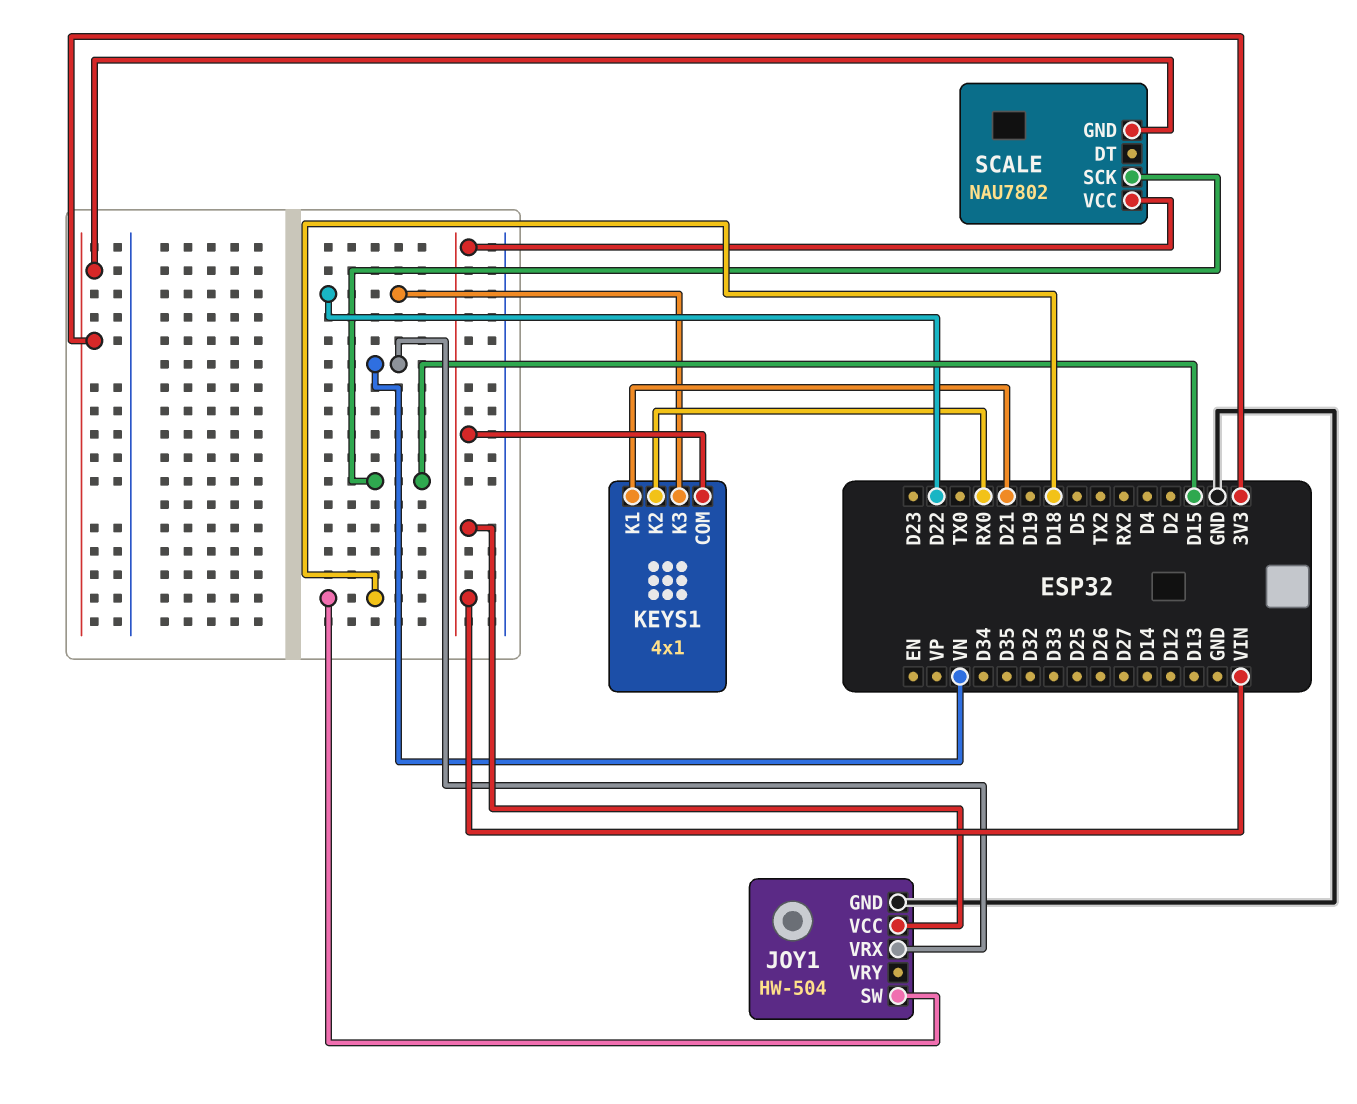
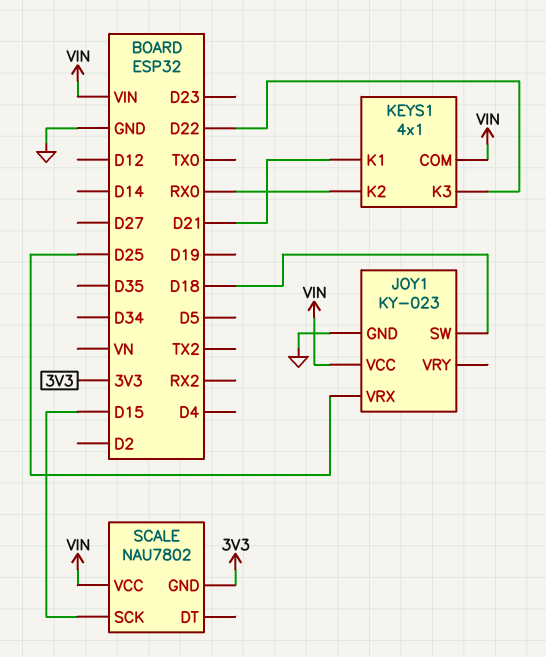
JOY1: HW-504 -> KY-023
JOY1 pin VRX: VN -> D25

